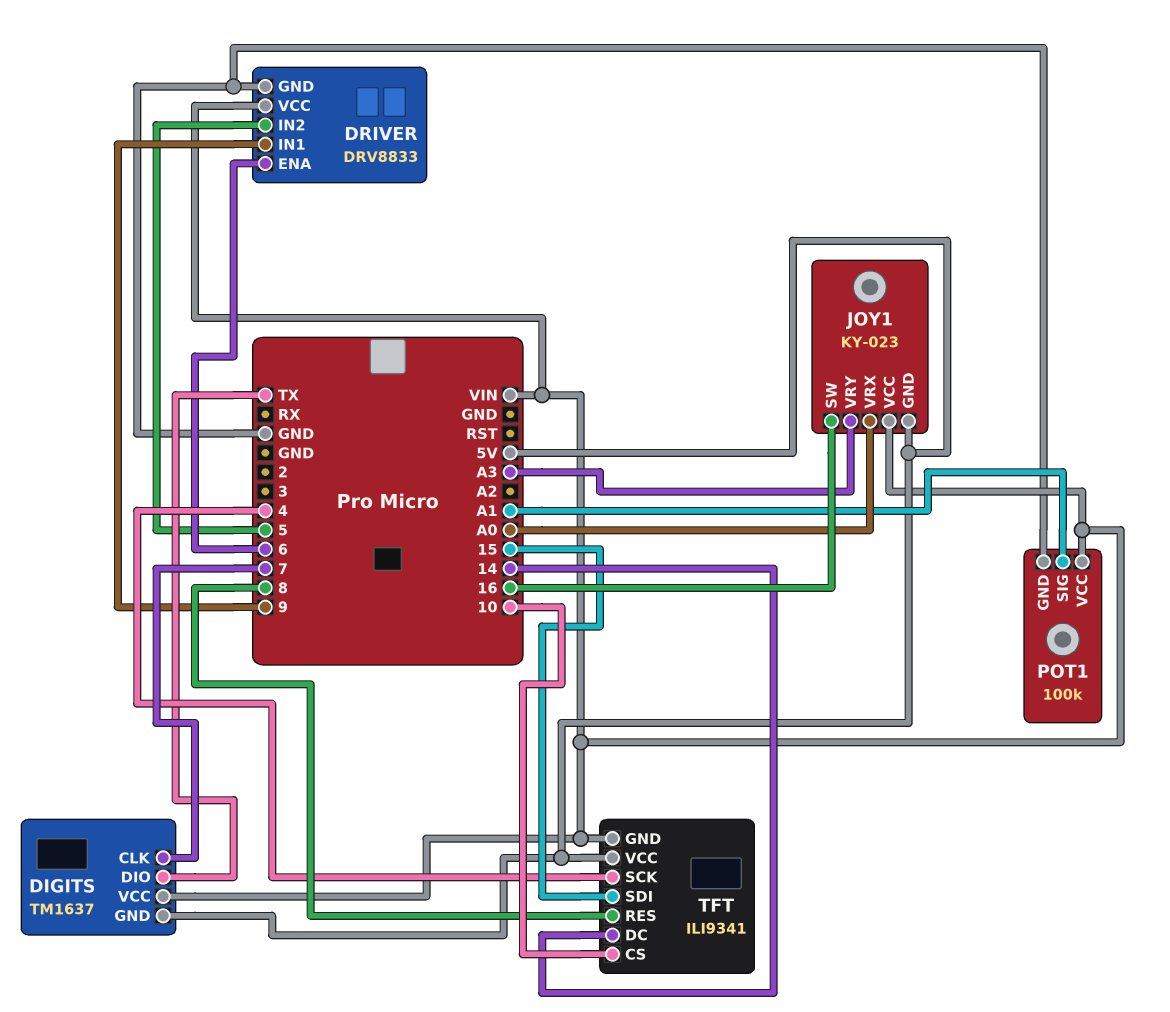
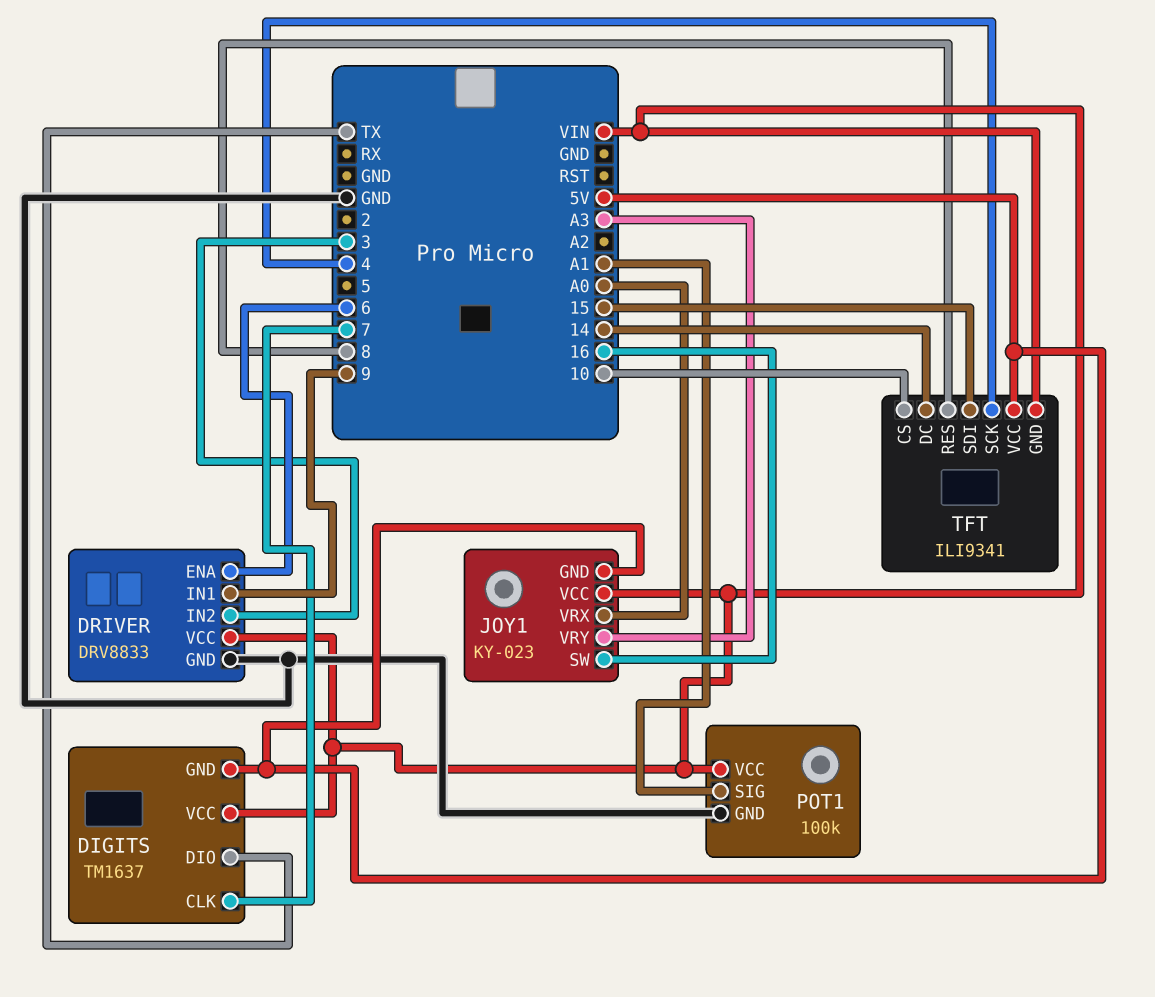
DRIVER pin IN2: 5 -> 3

